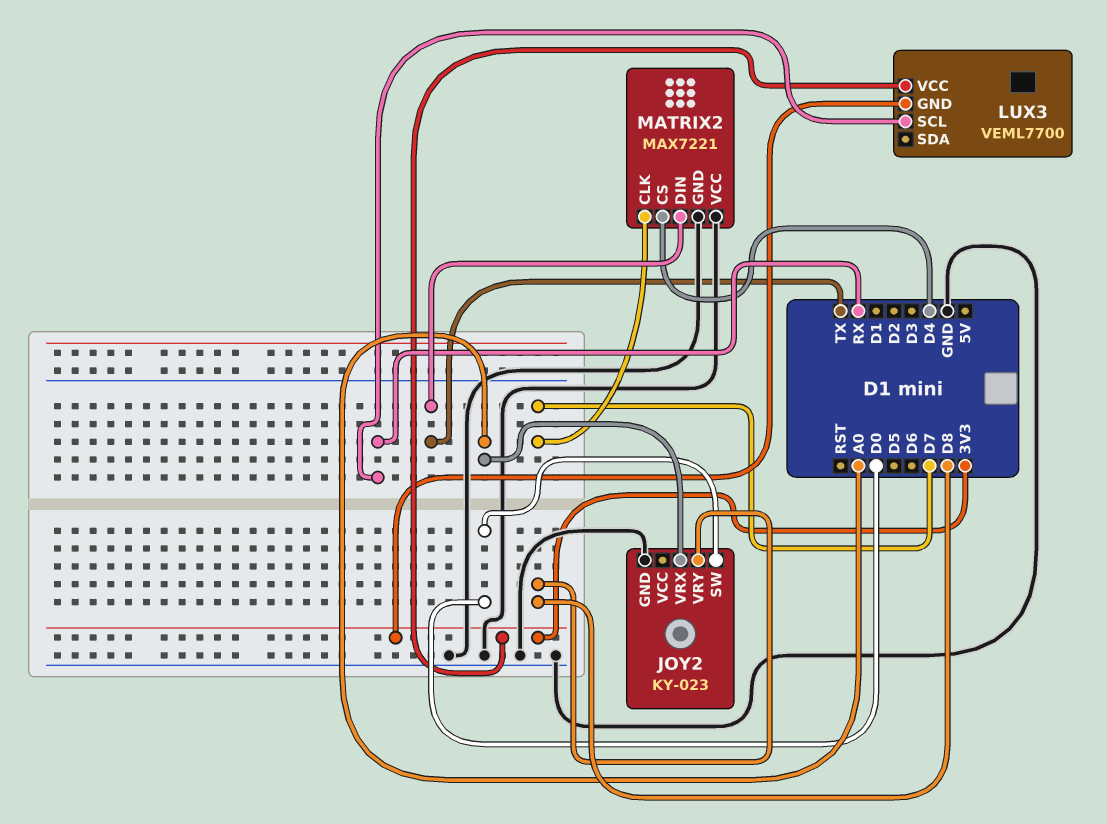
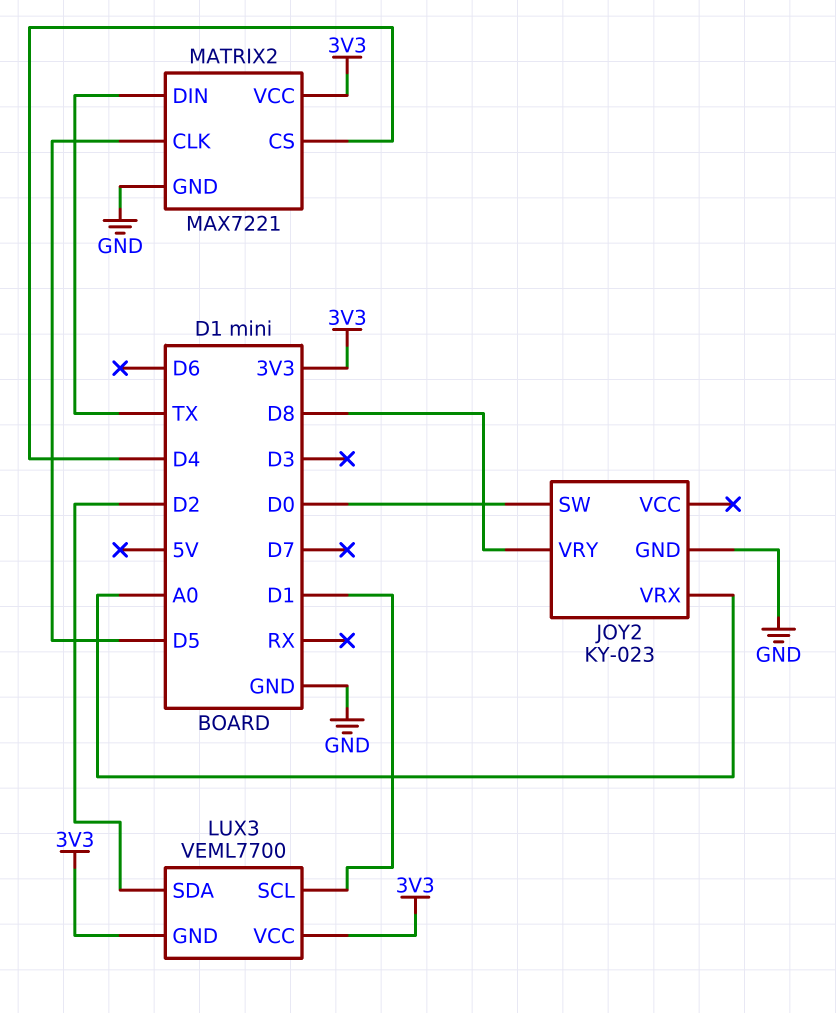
LUX3 pin SCL: RX -> D1
LUX3 pin SDA: none -> D2
MATRIX2 pin CLK: D7 -> D5
MATRIX2 pin VCC: GND -> 3V3

